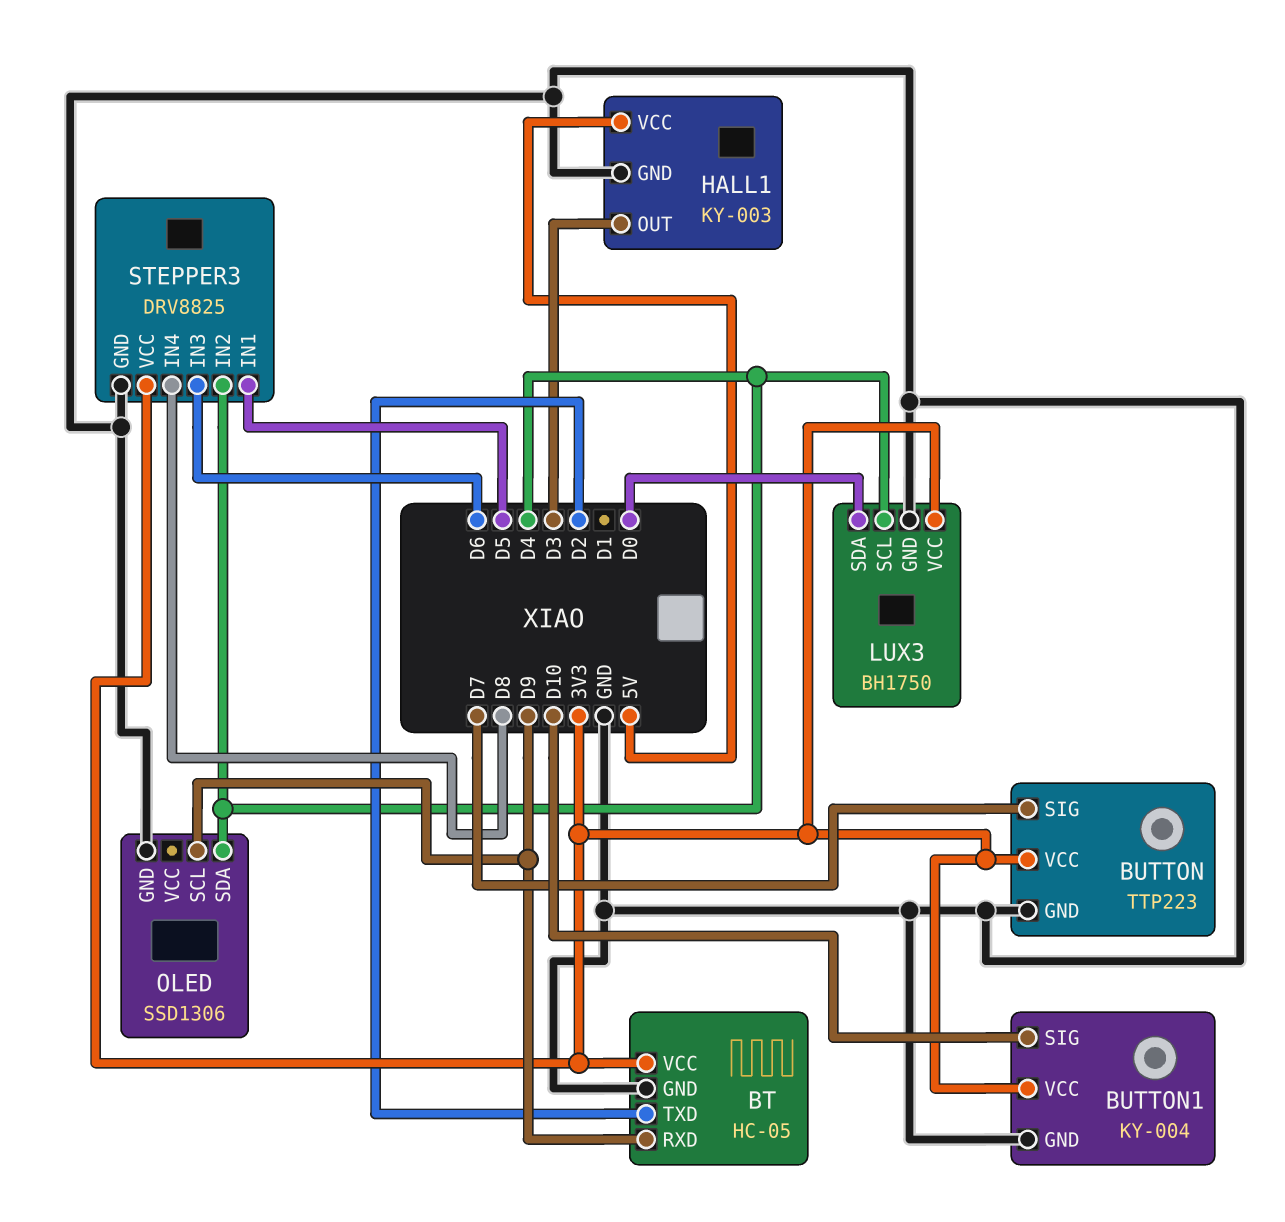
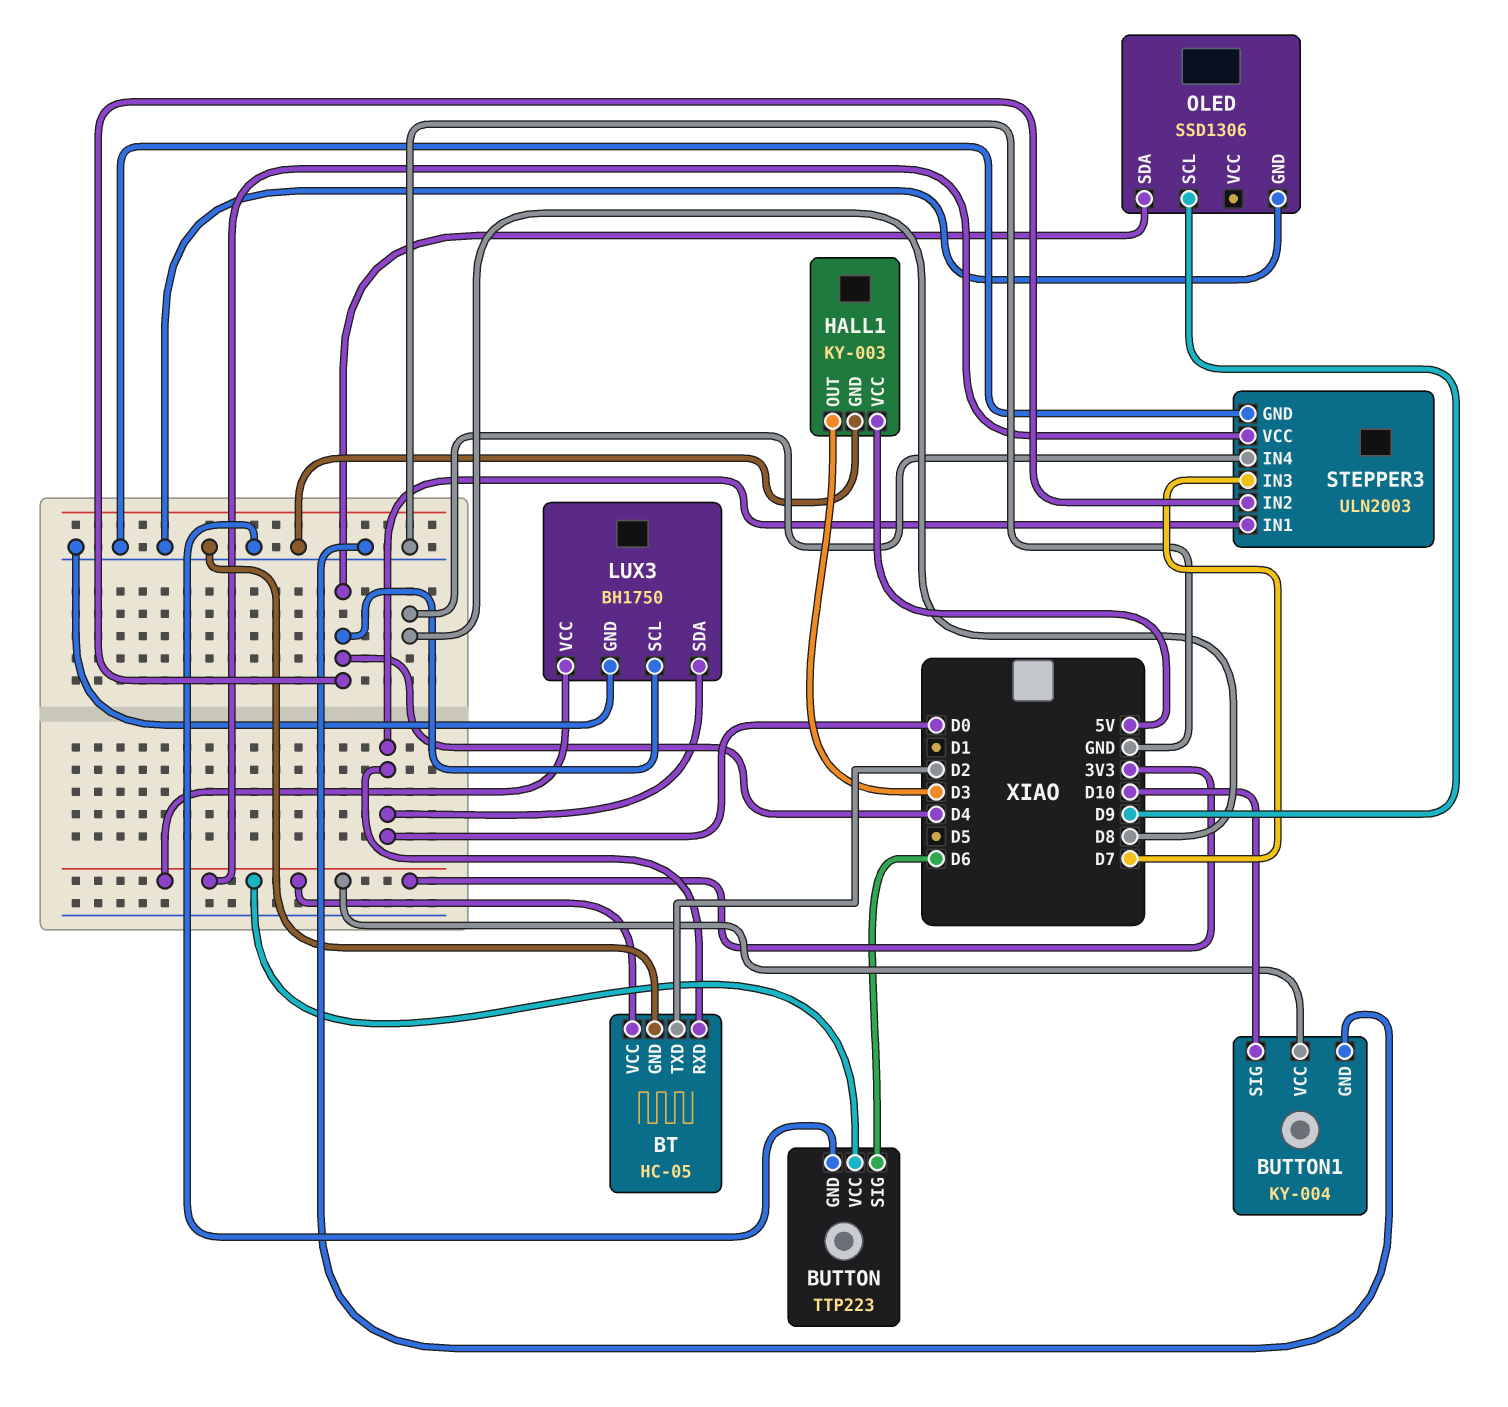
BT pin RXD: D9 -> D0
BUTTON pin SIG: D7 -> D6
STEPPER3: DRV8825 -> ULN2003
STEPPER3 pin IN1: D5 -> D0
STEPPER3 pin IN3: D6 -> D7

